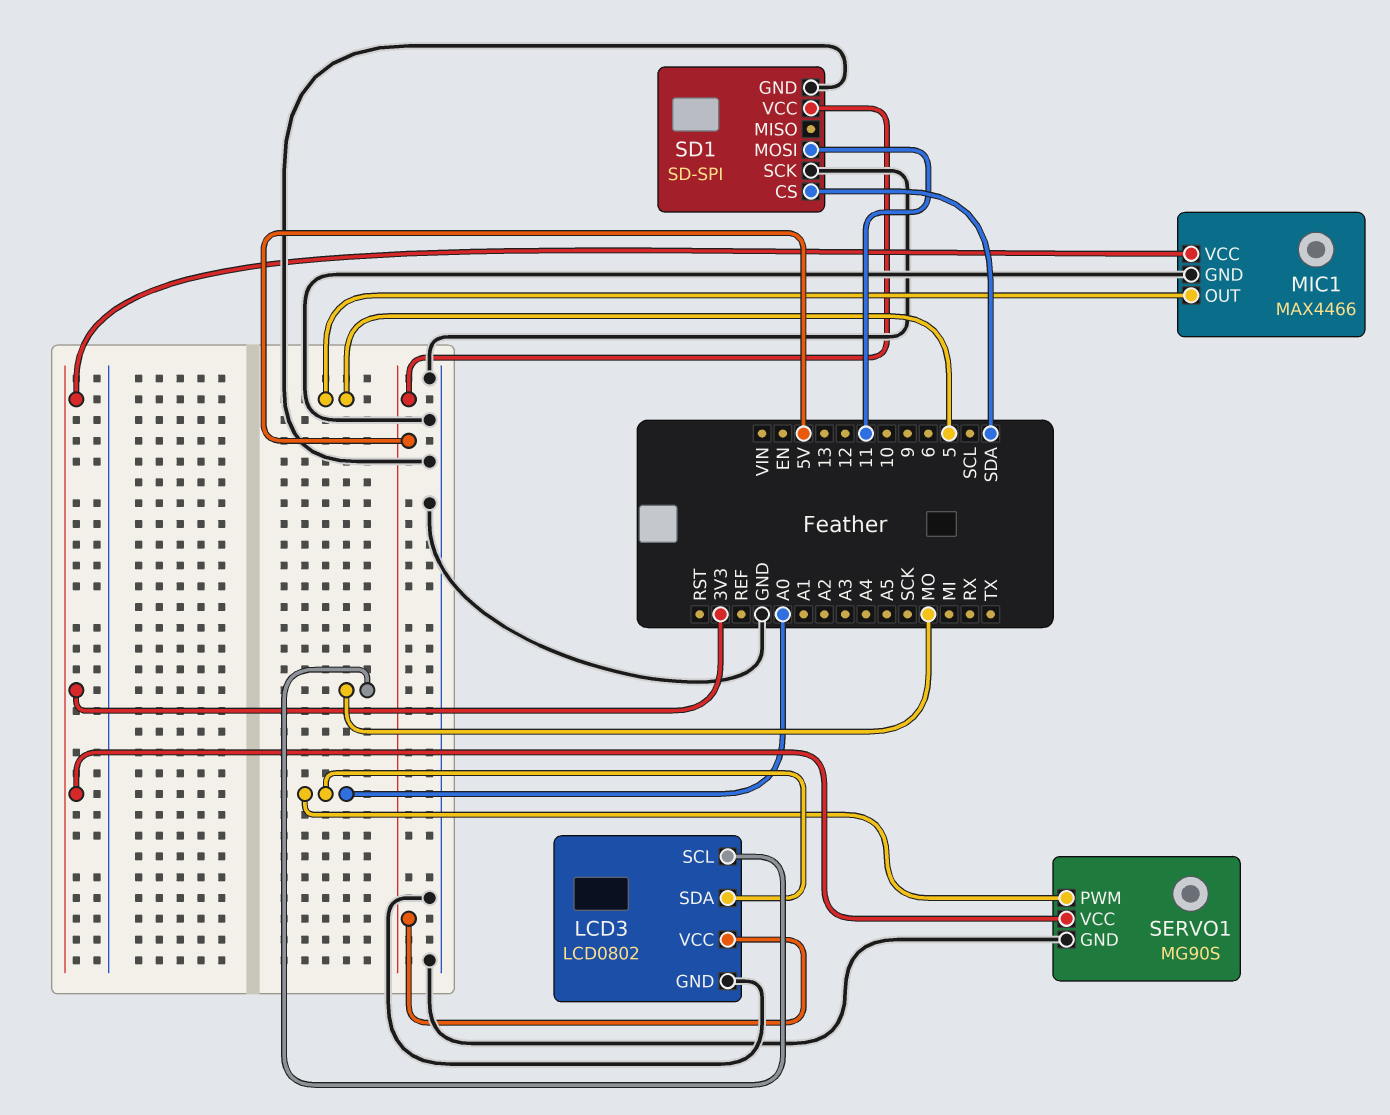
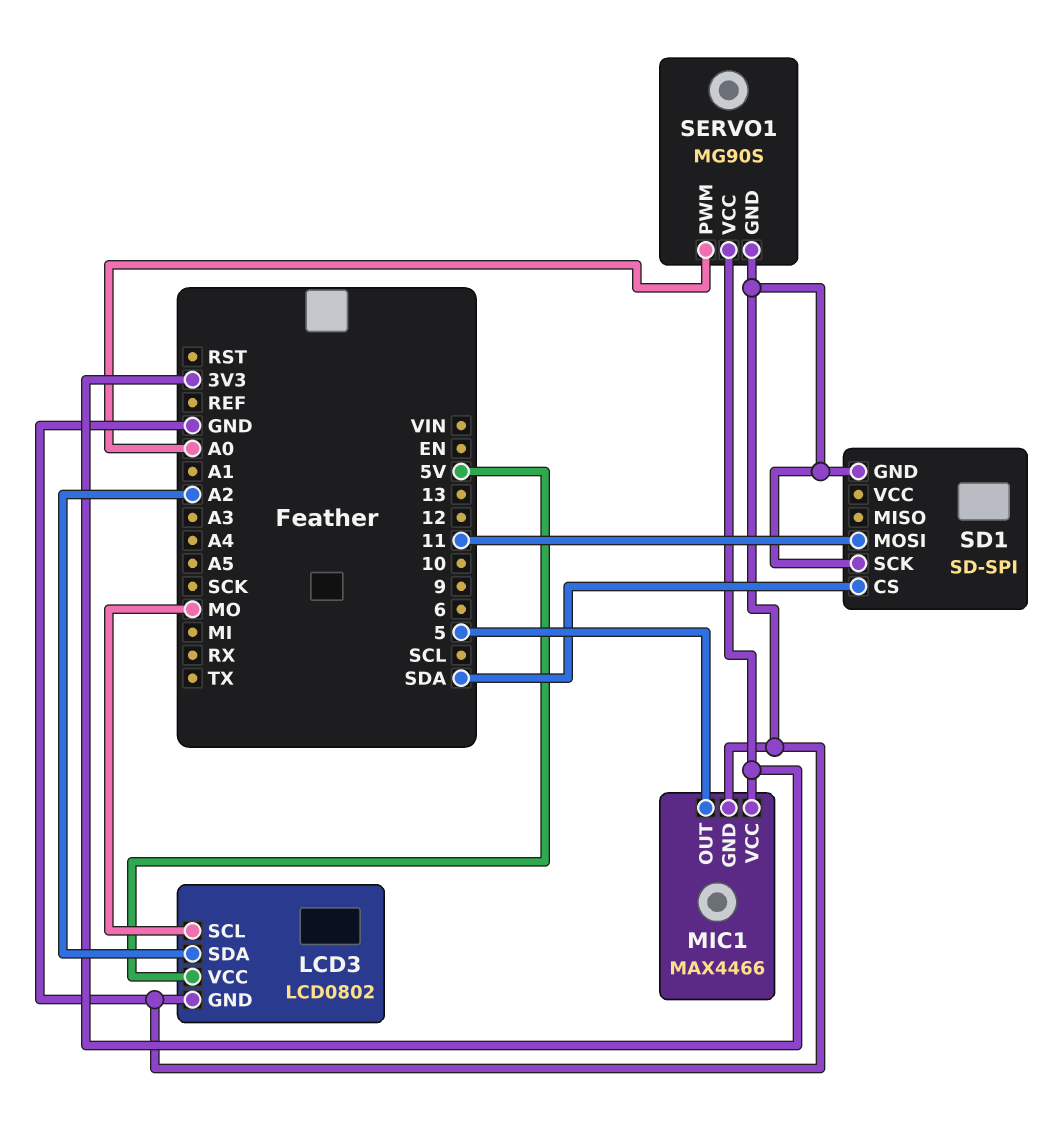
LCD3 pin SDA: A0 -> A2
SD1 pin VCC: 5V -> none

